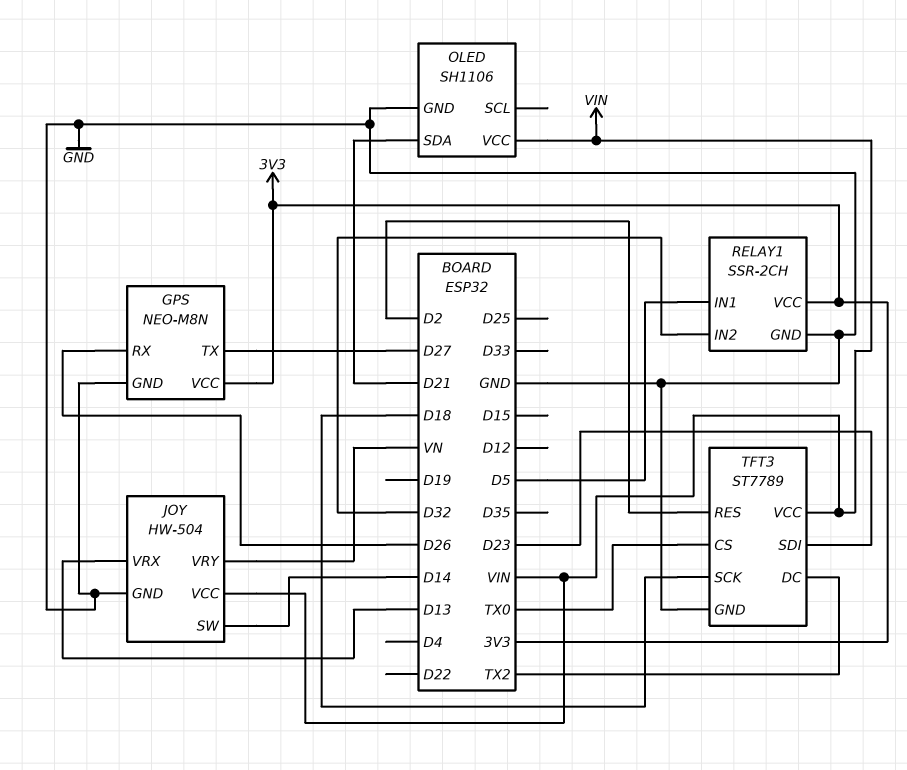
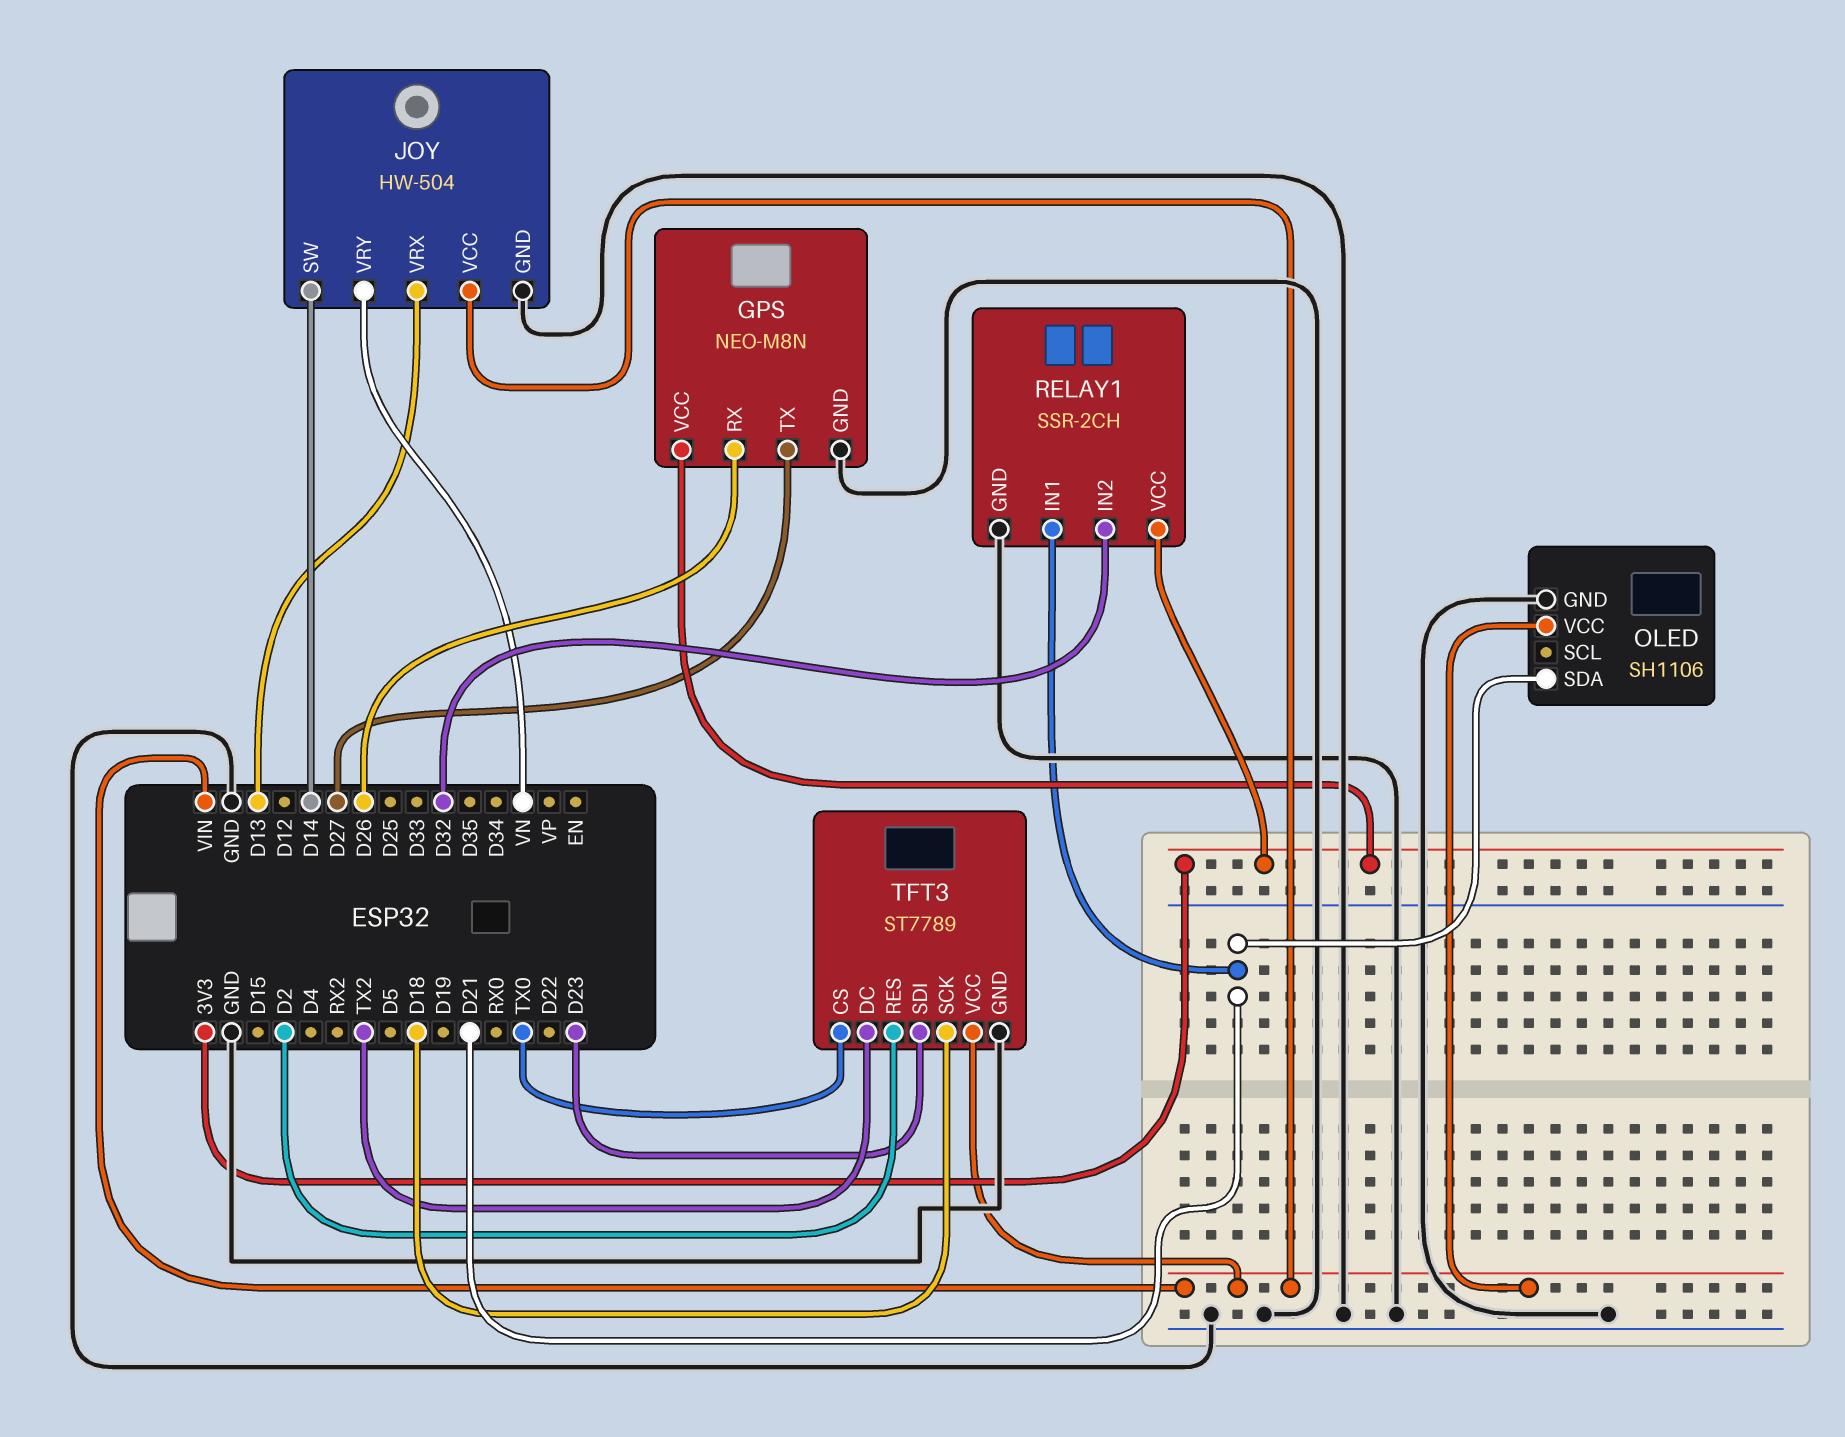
RELAY1 pin IN1: D5 -> D21

